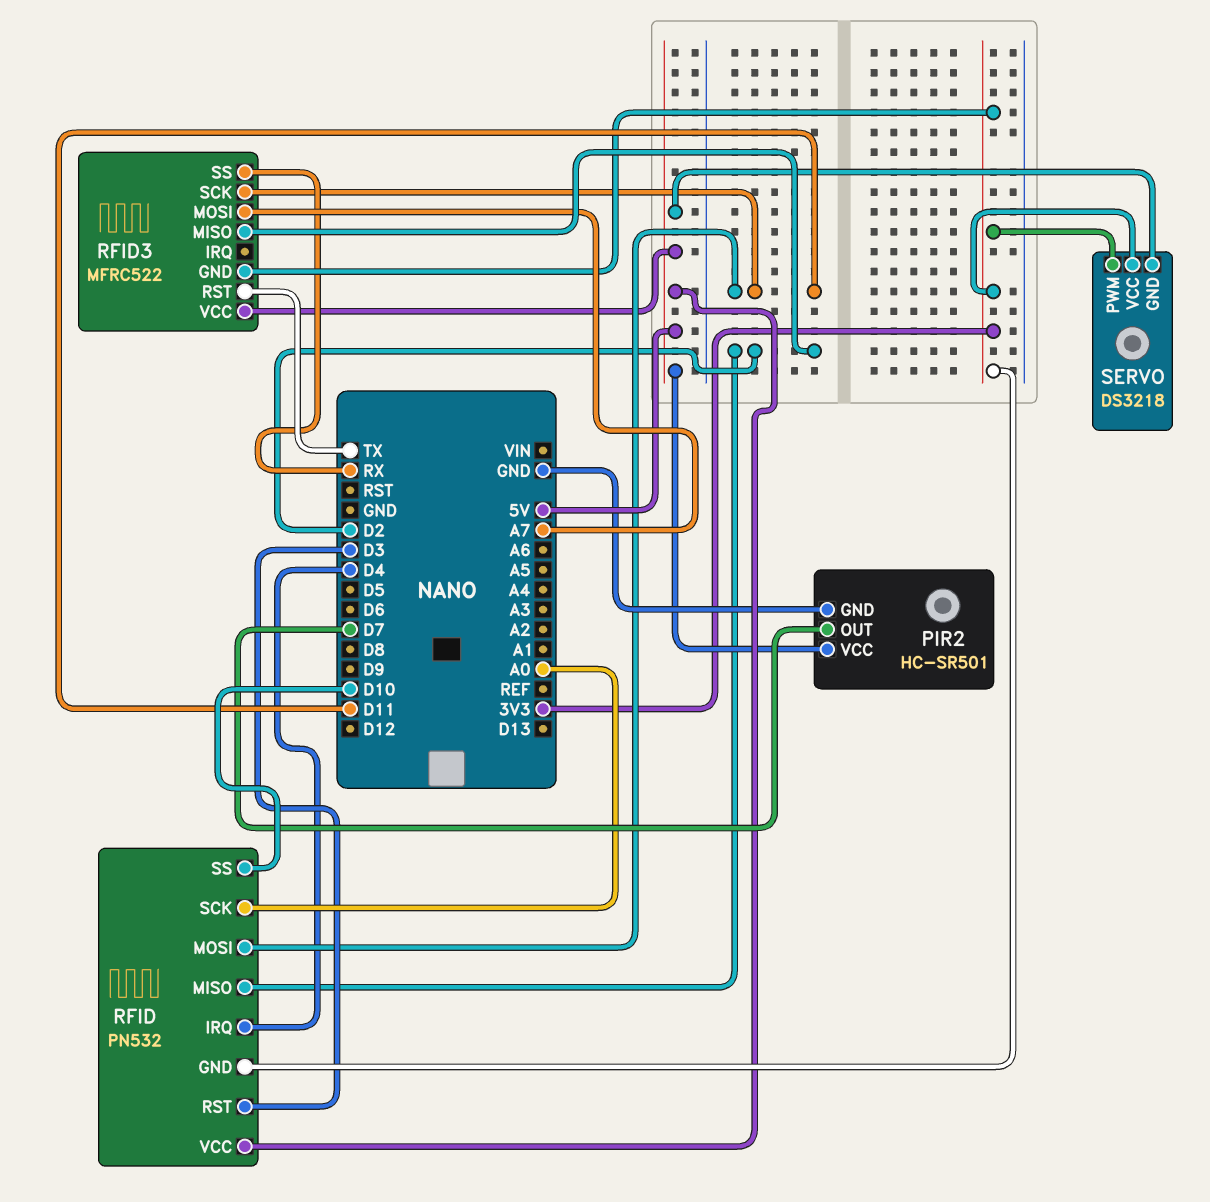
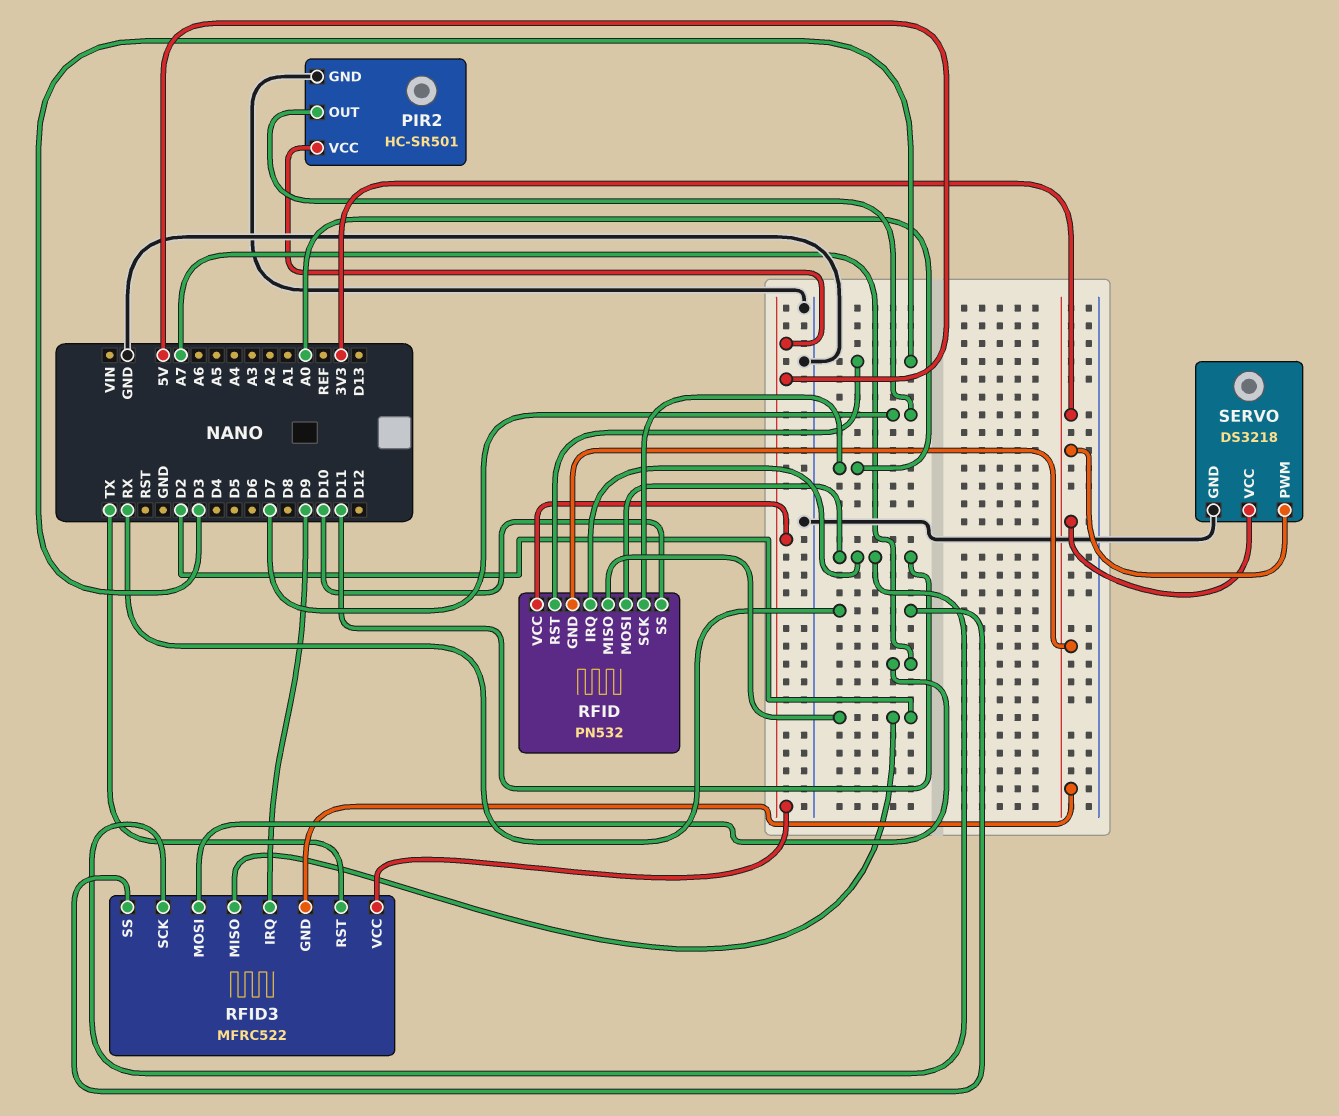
RFID pin IRQ: D4 -> D11
RFID3 pin IRQ: none -> D9
SERVO pin GND: 5V -> GND

